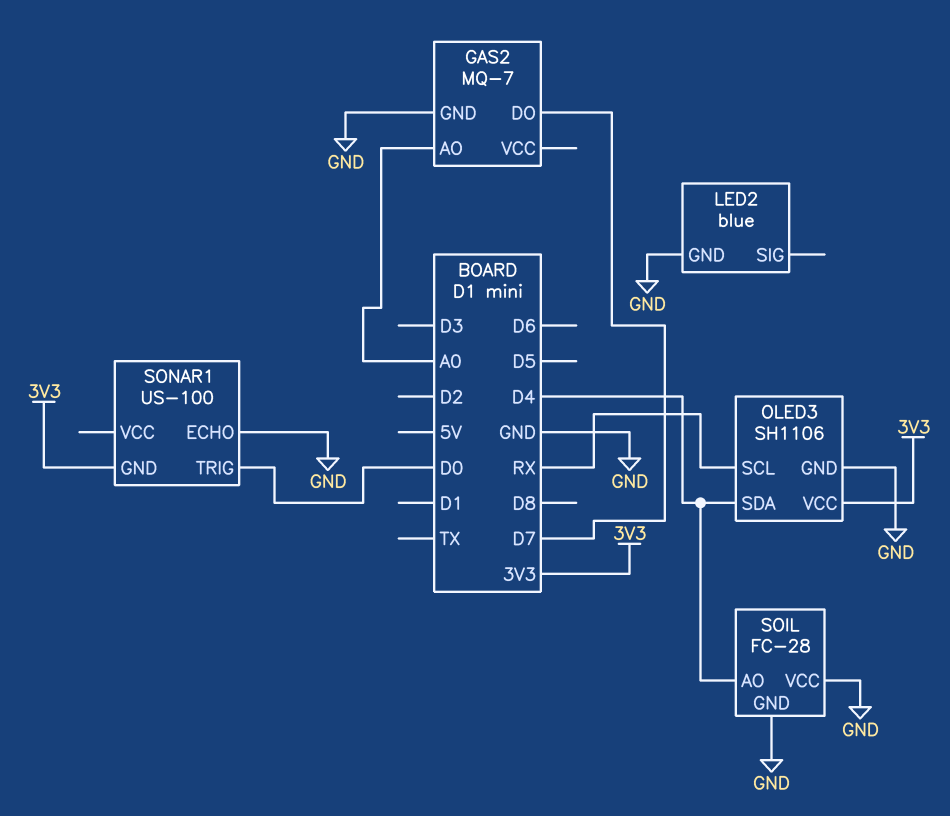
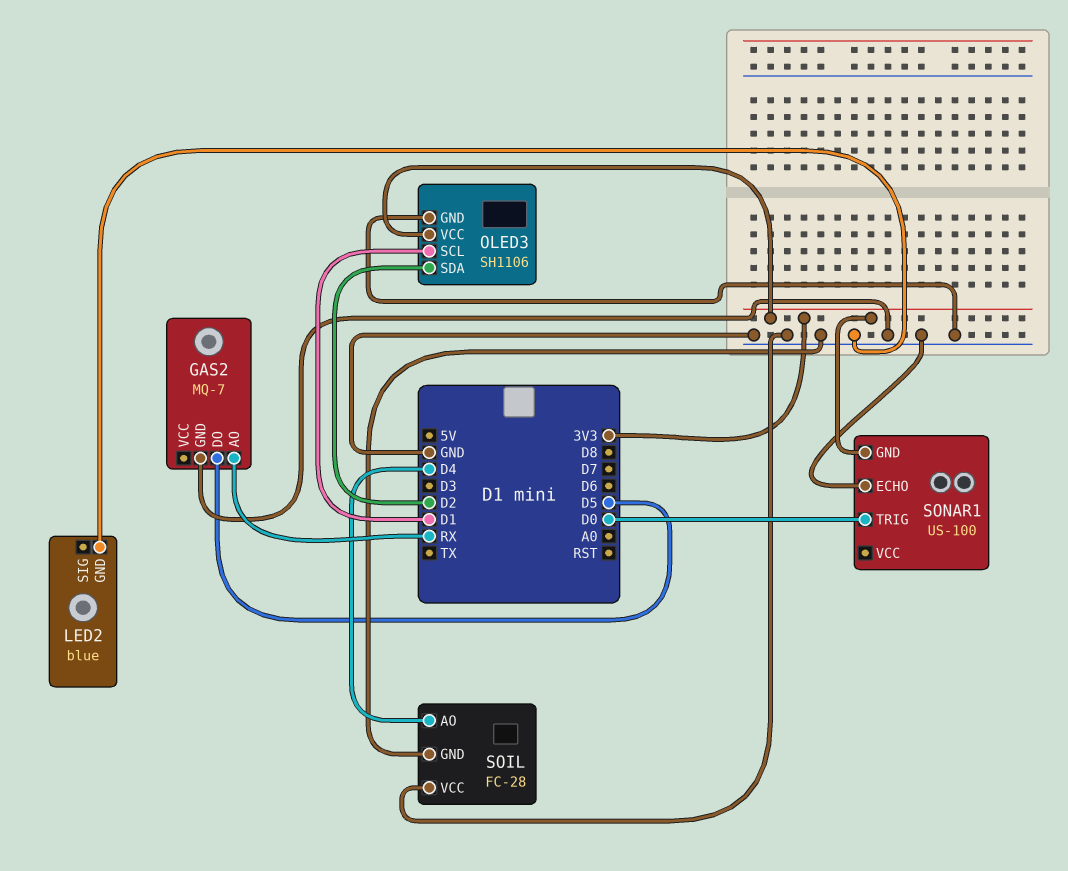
GAS2 pin AO: A0 -> RX
GAS2 pin DO: D7 -> D5
OLED3 pin SCL: RX -> D1
OLED3 pin SDA: D4 -> D2

